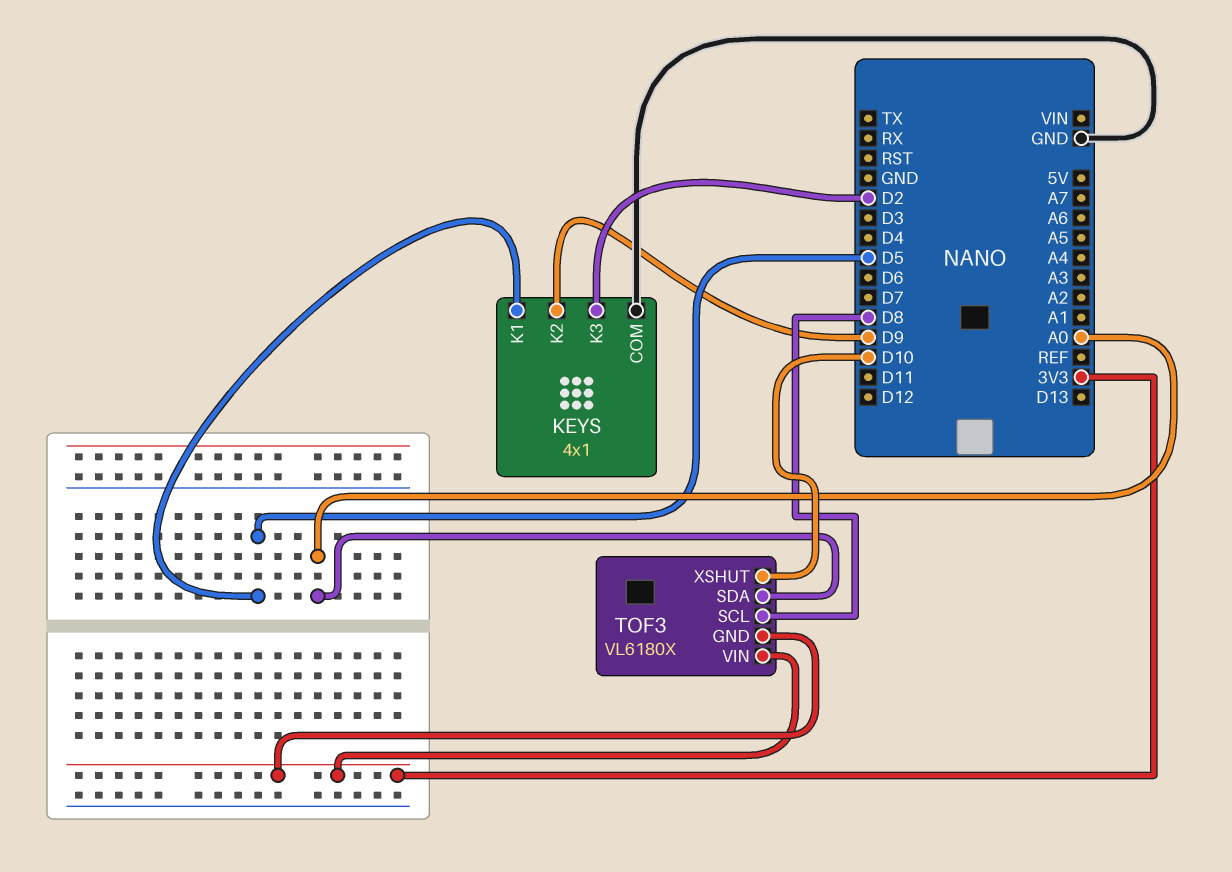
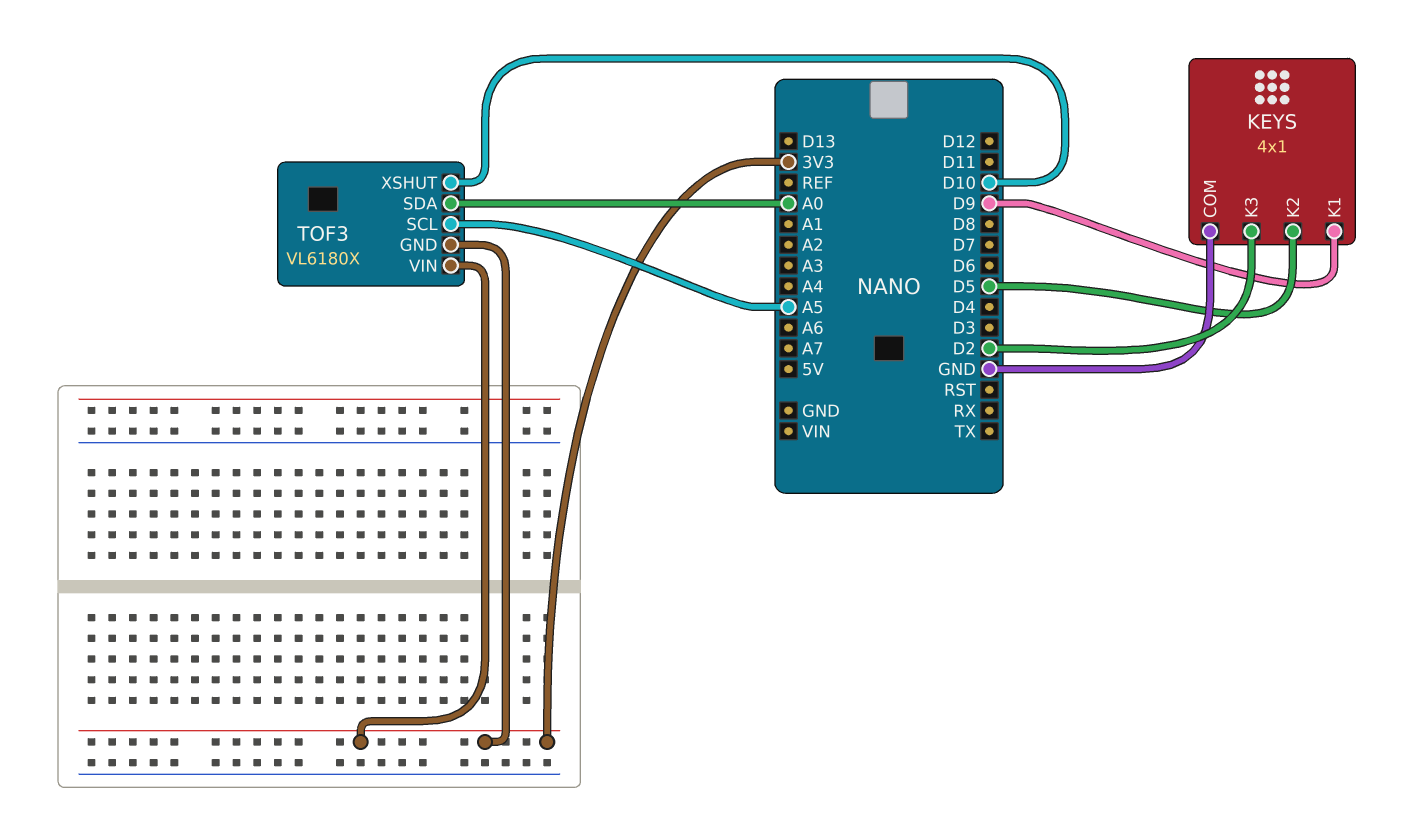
KEYS pin K1: D5 -> D9
KEYS pin K2: D9 -> D5
TOF3 pin SCL: D8 -> A5

